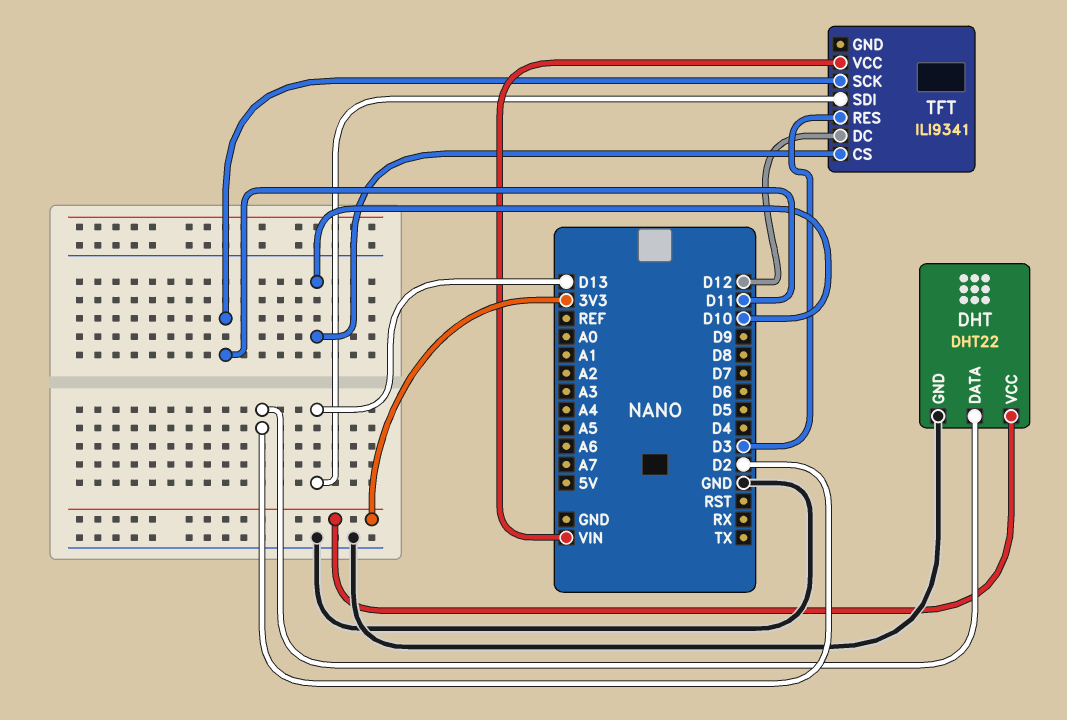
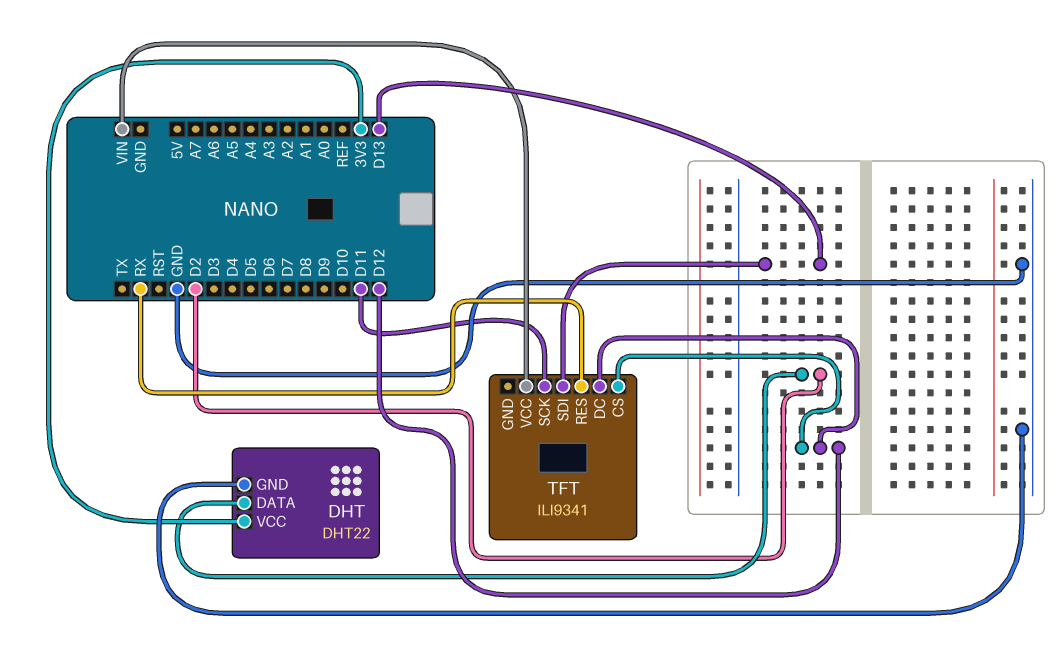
TFT pin CS: D10 -> D12
TFT pin RES: D3 -> RX

